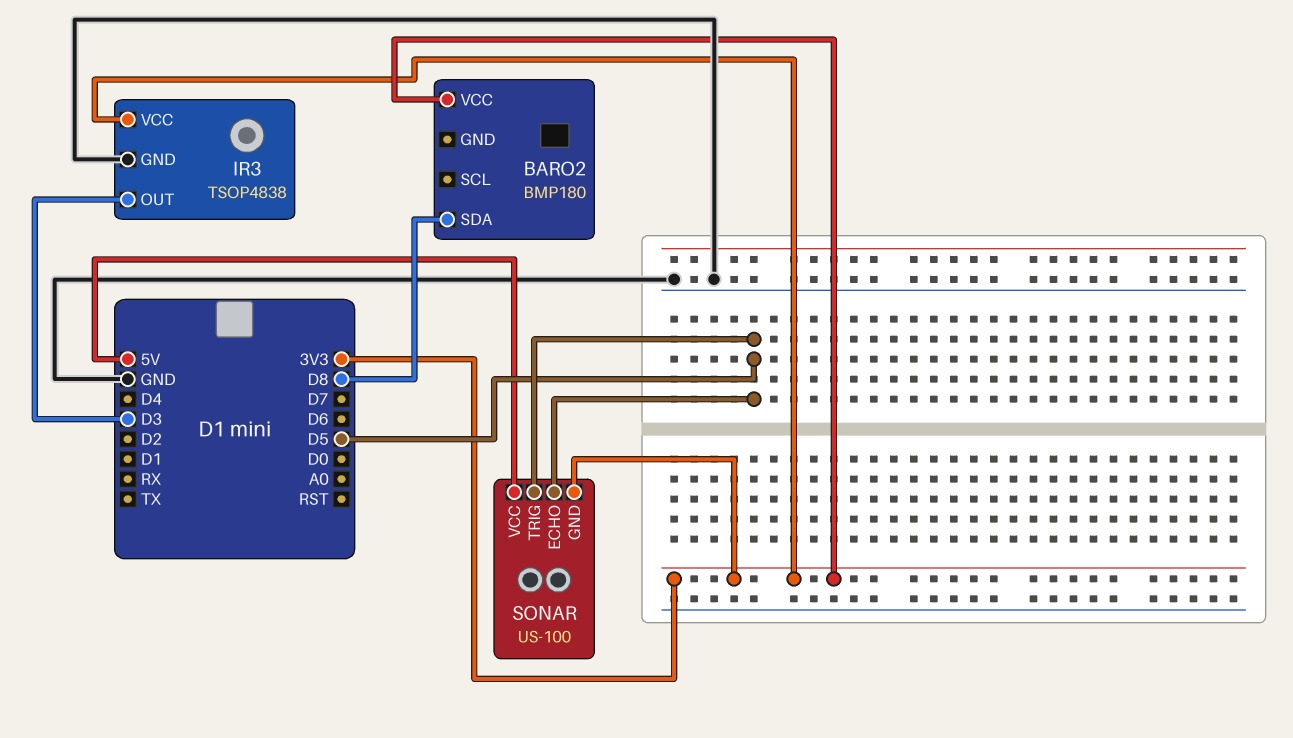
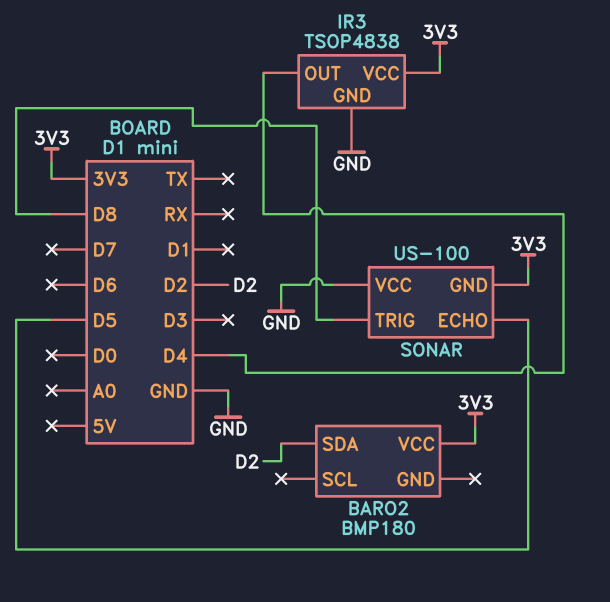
BARO2 pin SDA: D8 -> D2
IR3 pin OUT: D3 -> D4
SONAR pin TRIG: D5 -> D8
SONAR pin VCC: 5V -> GND

